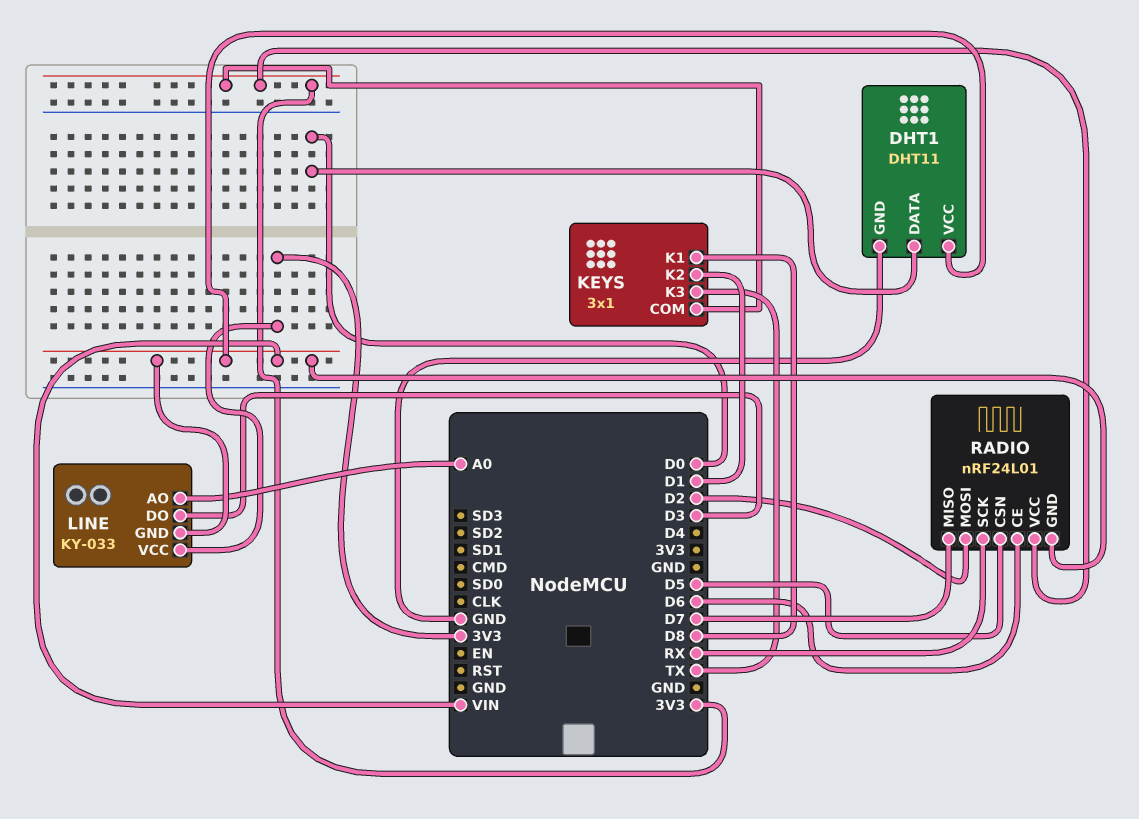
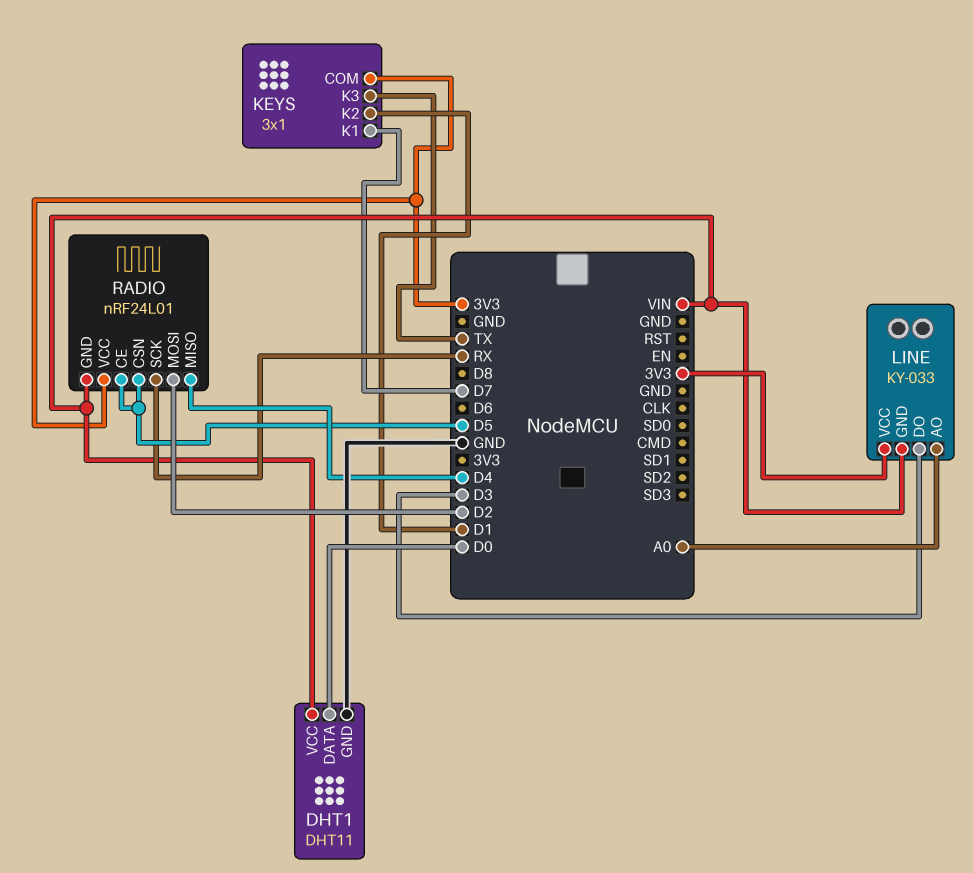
KEYS pin K1: D8 -> D7
RADIO pin CE: D6 -> D5
RADIO pin MISO: D7 -> D4

